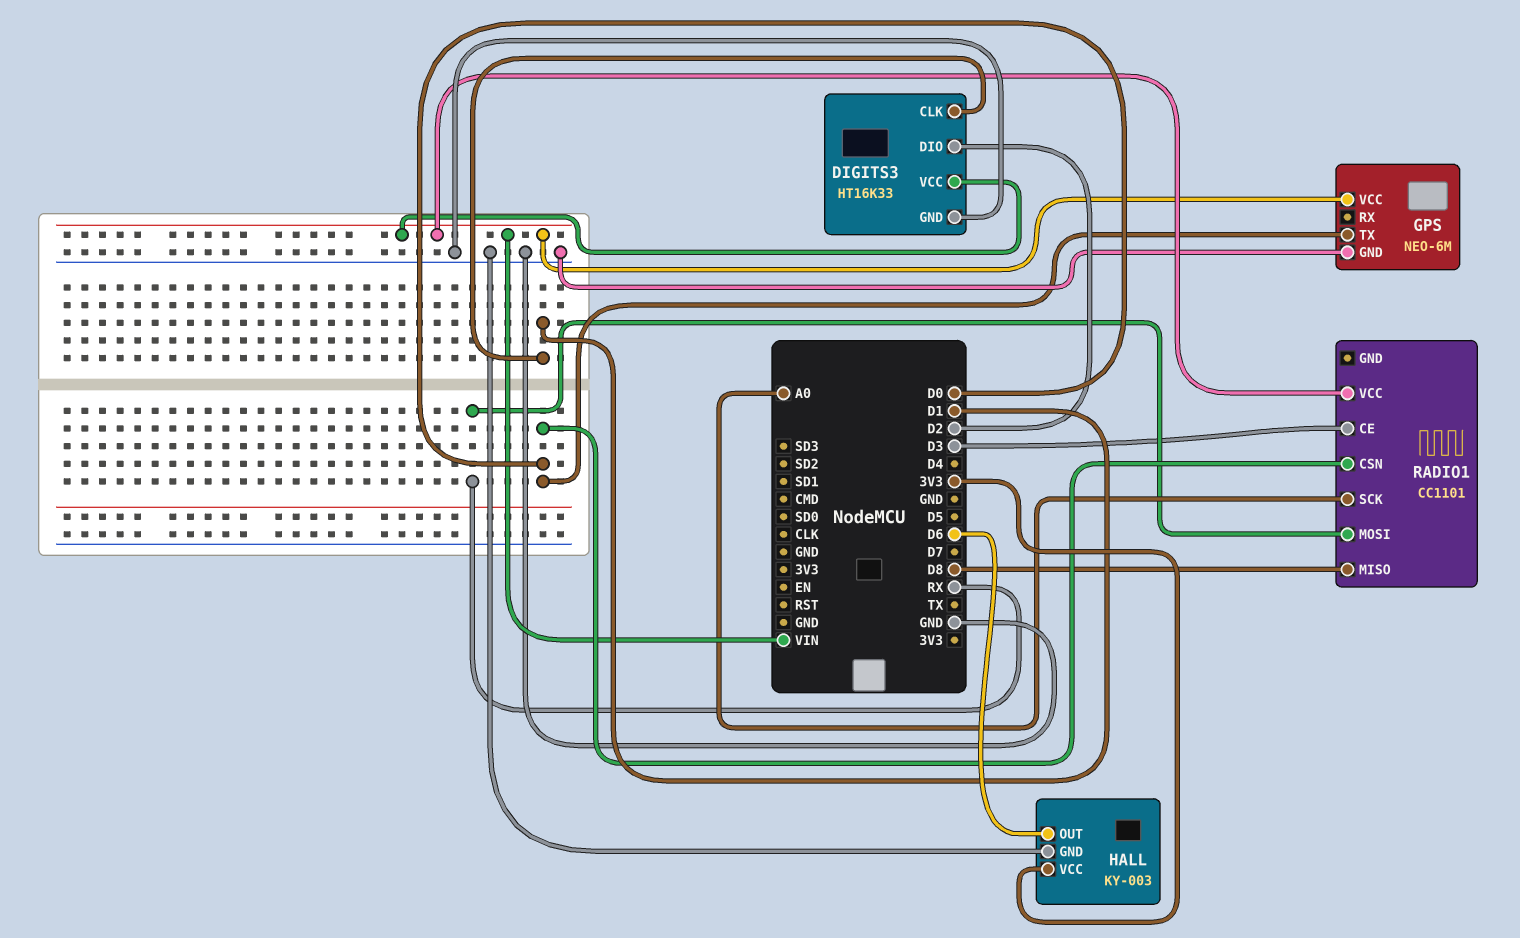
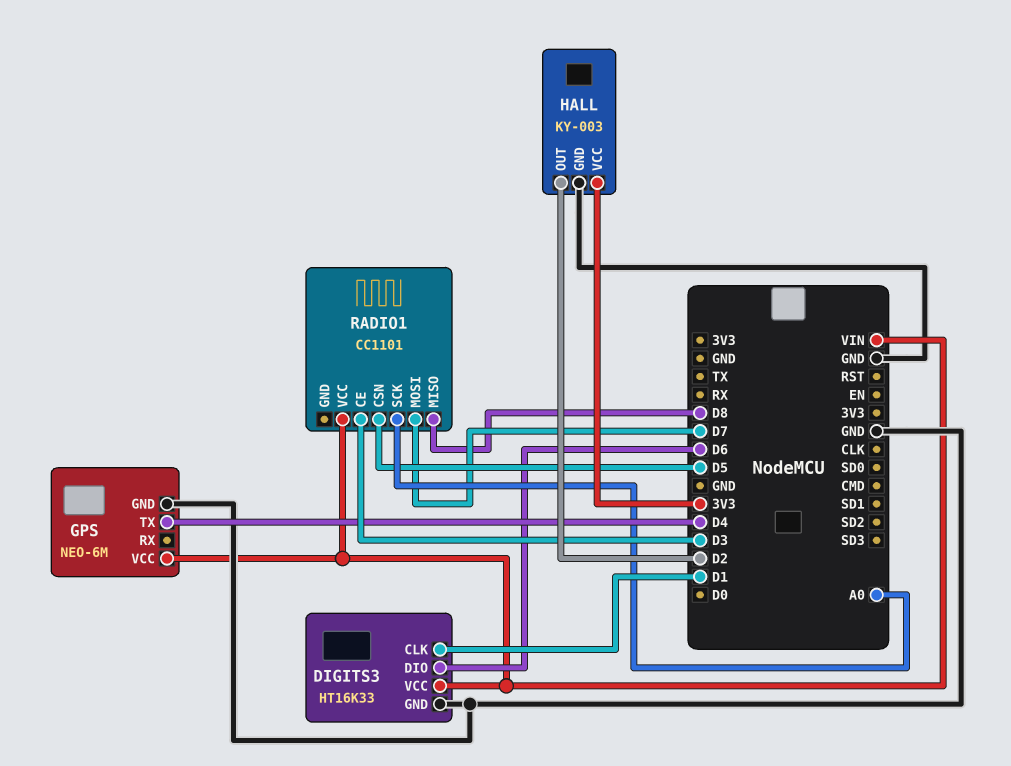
DIGITS3 pin DIO: D2 -> D6
GPS pin TX: D0 -> D4
HALL pin OUT: D6 -> D2
RADIO1 pin CSN: D0 -> D5
RADIO1 pin MOSI: RX -> D7

